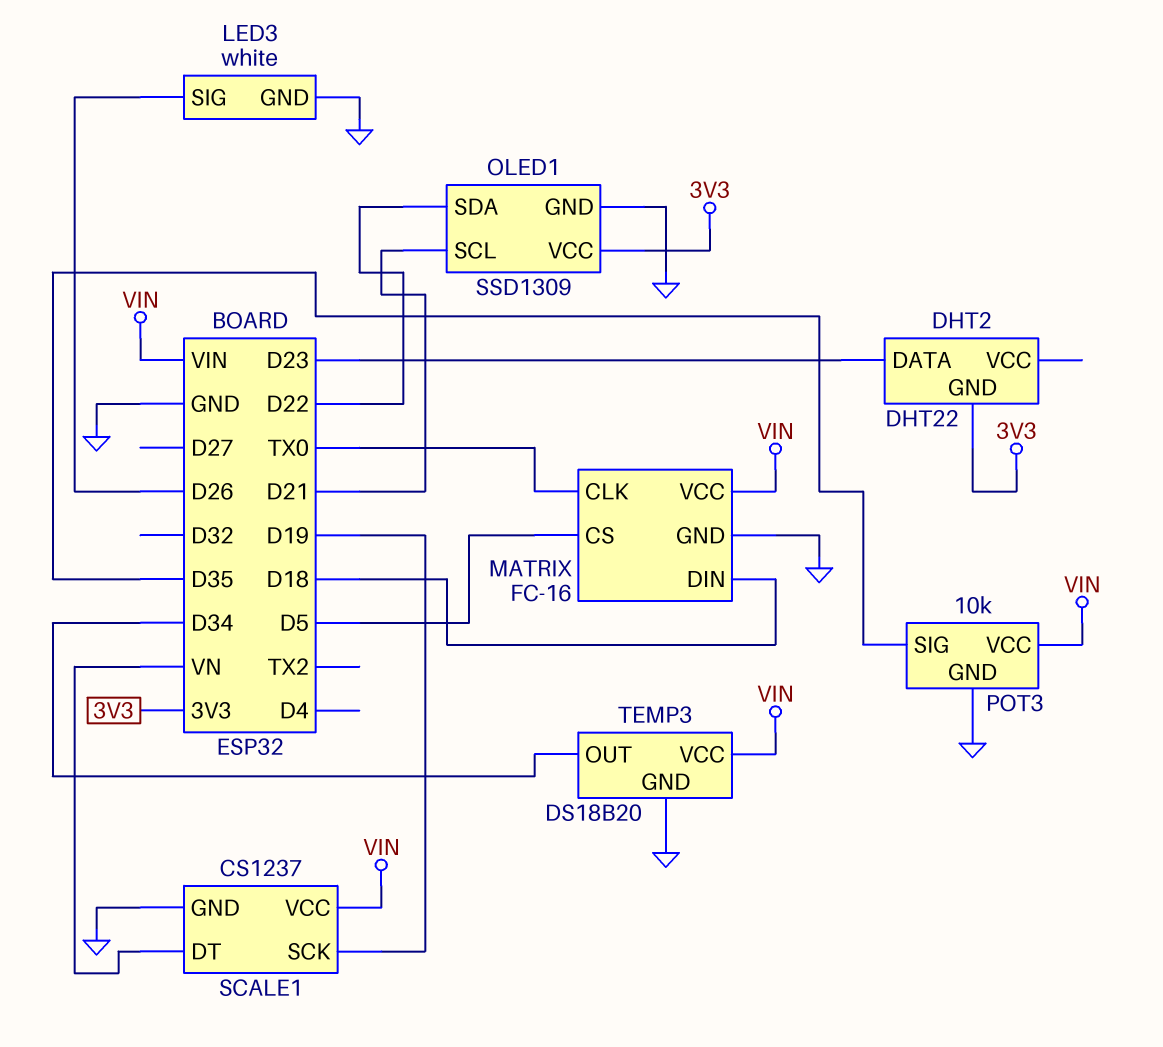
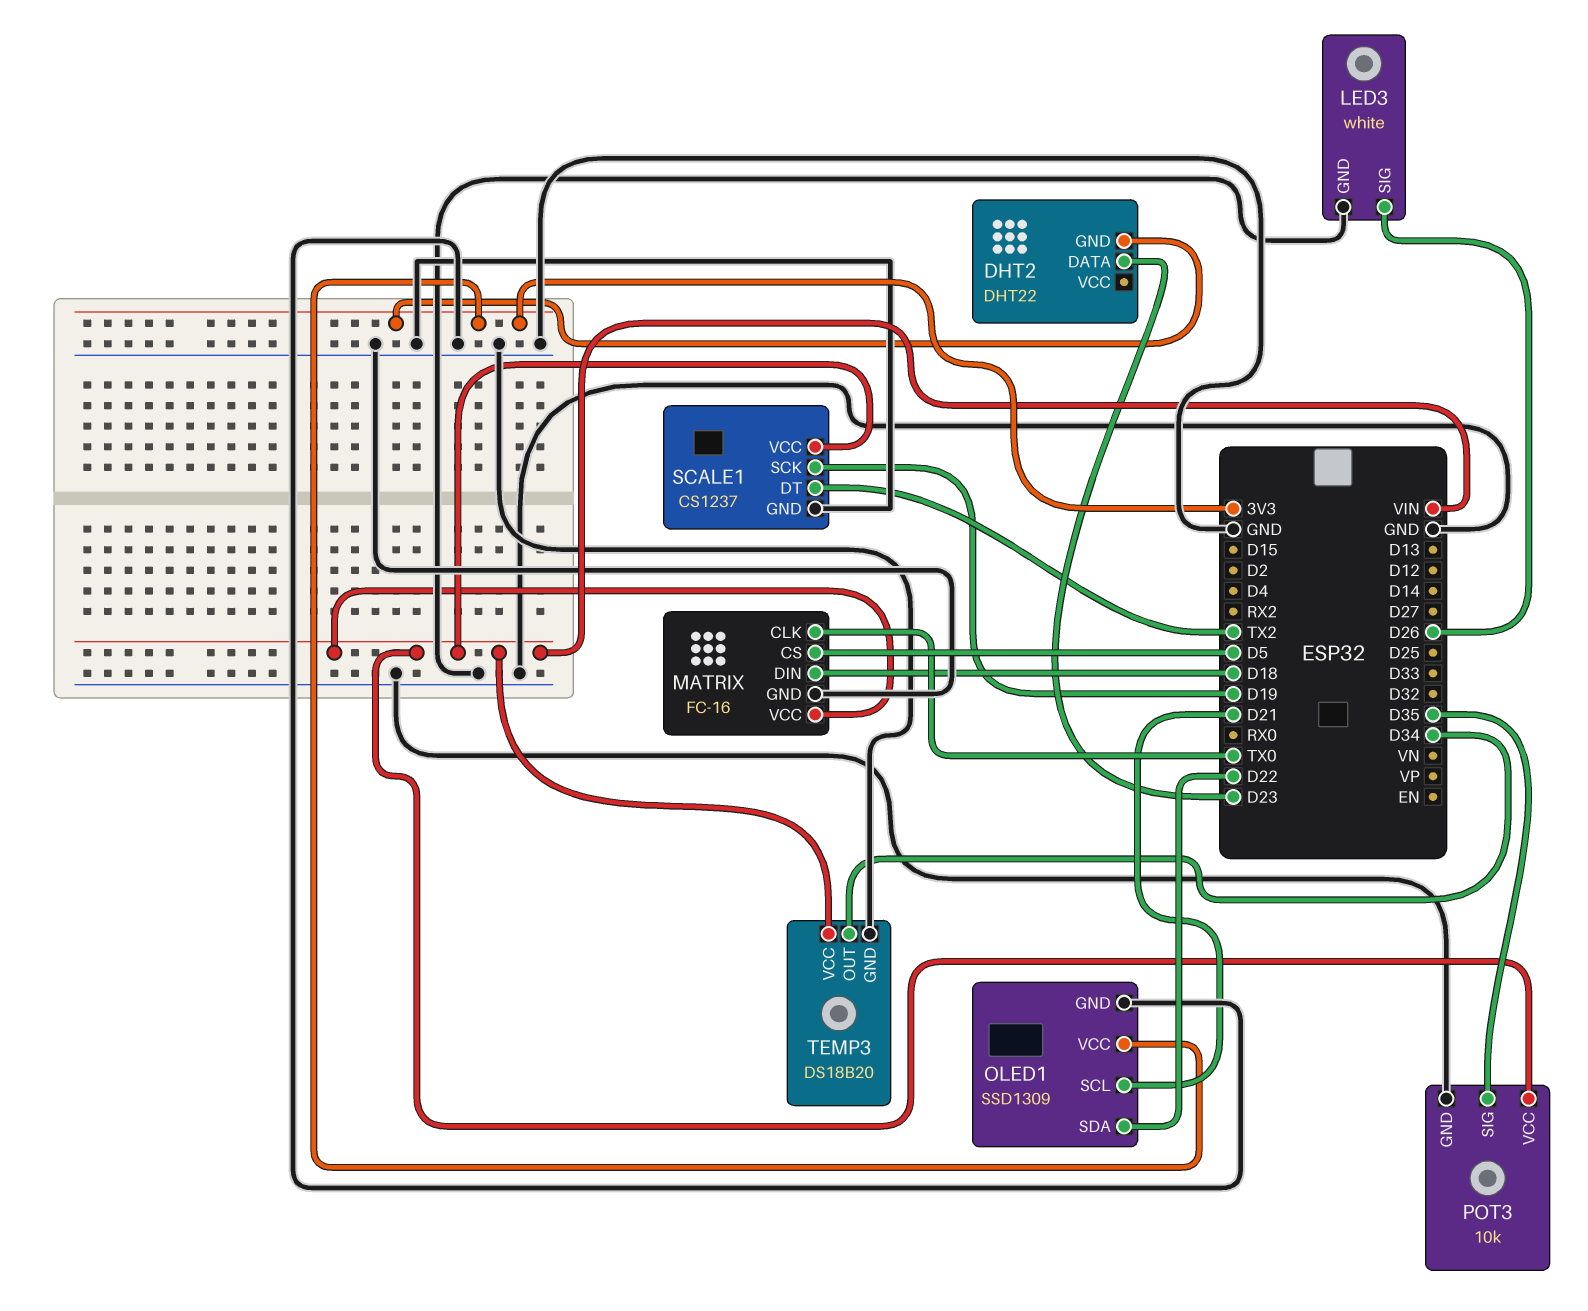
SCALE1 pin DT: VN -> TX2

